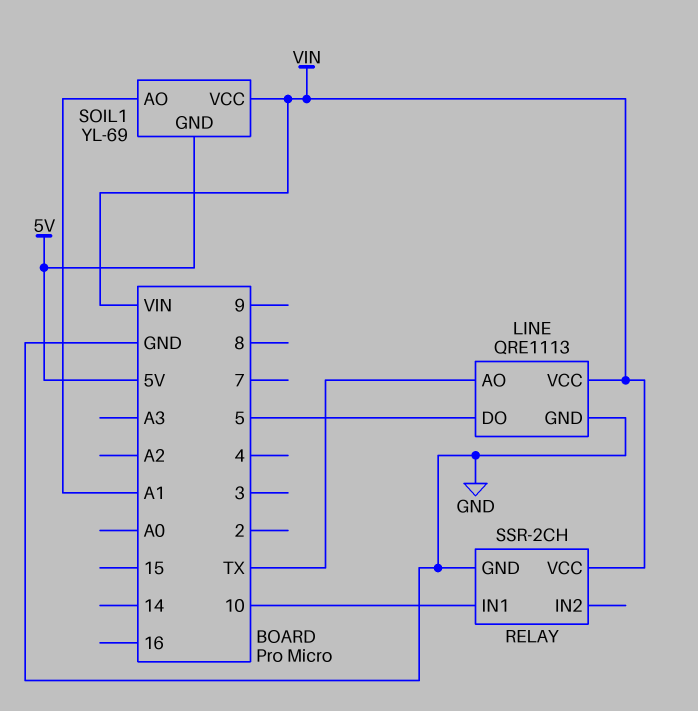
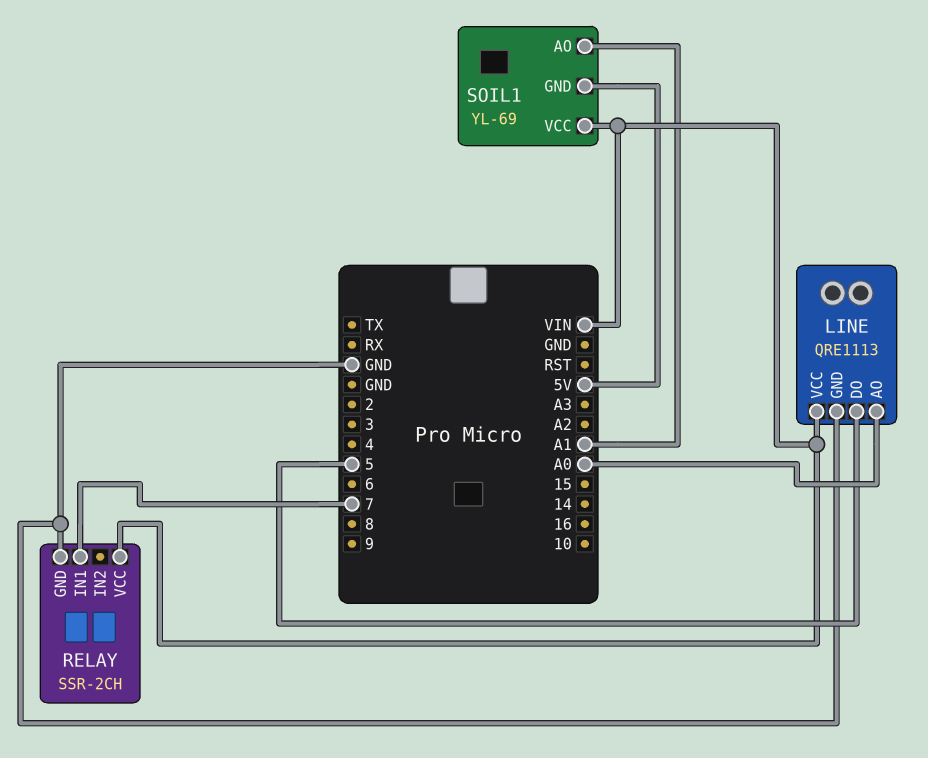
LINE pin AO: TX -> A0
RELAY pin IN1: 10 -> 7

